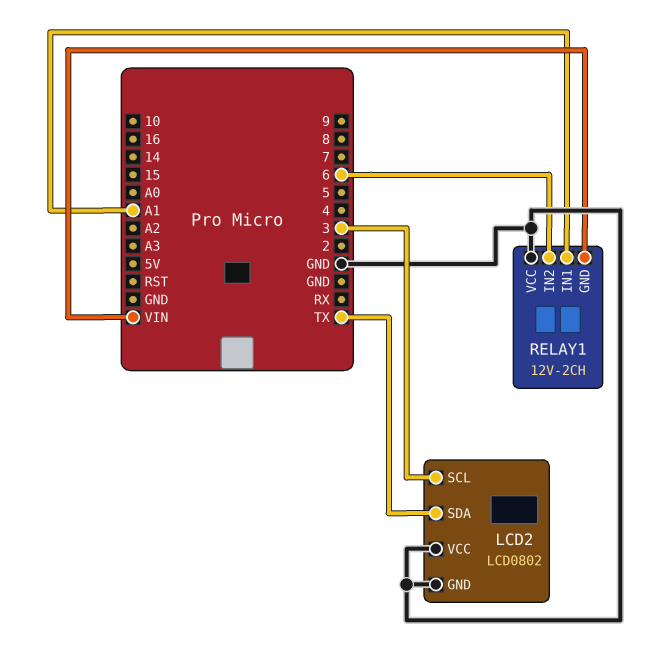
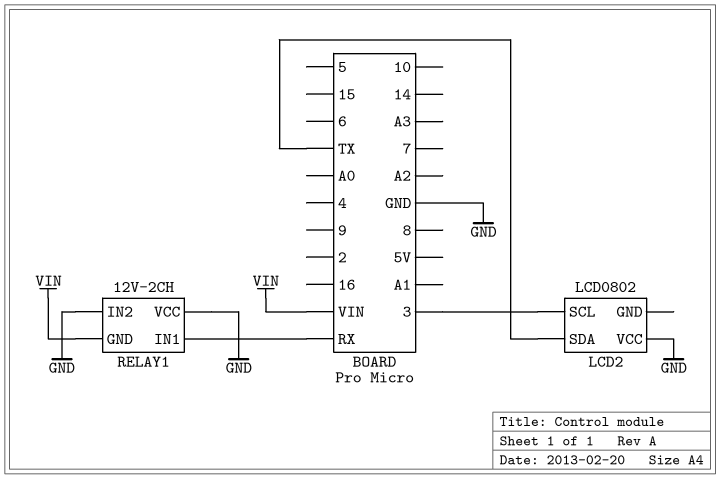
LCD2 pin GND: GND -> none
RELAY1 pin IN1: A1 -> RX
RELAY1 pin IN2: 6 -> GND

